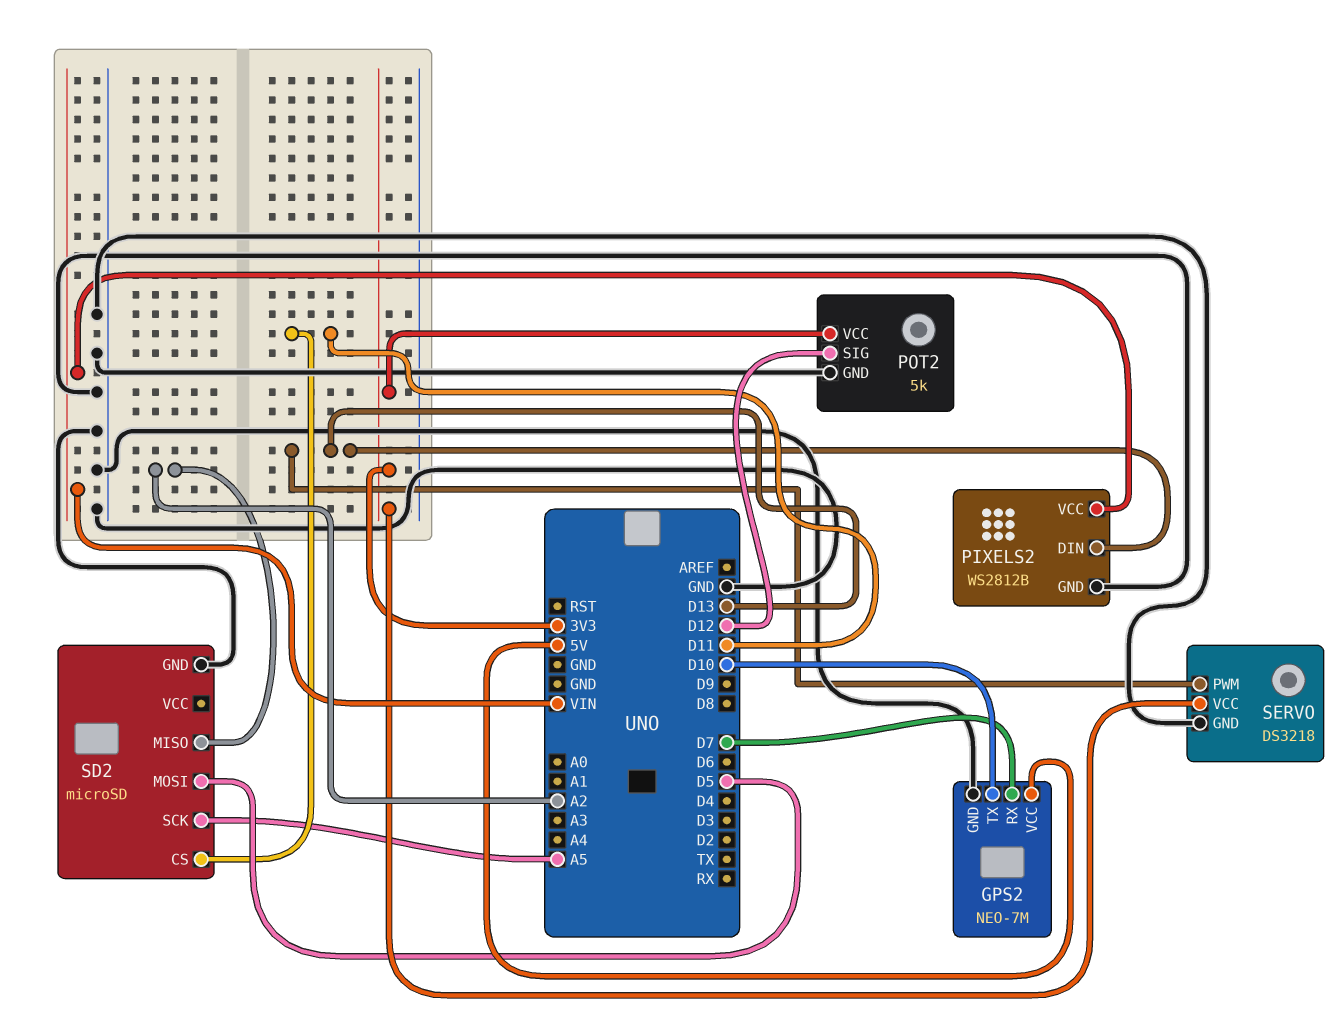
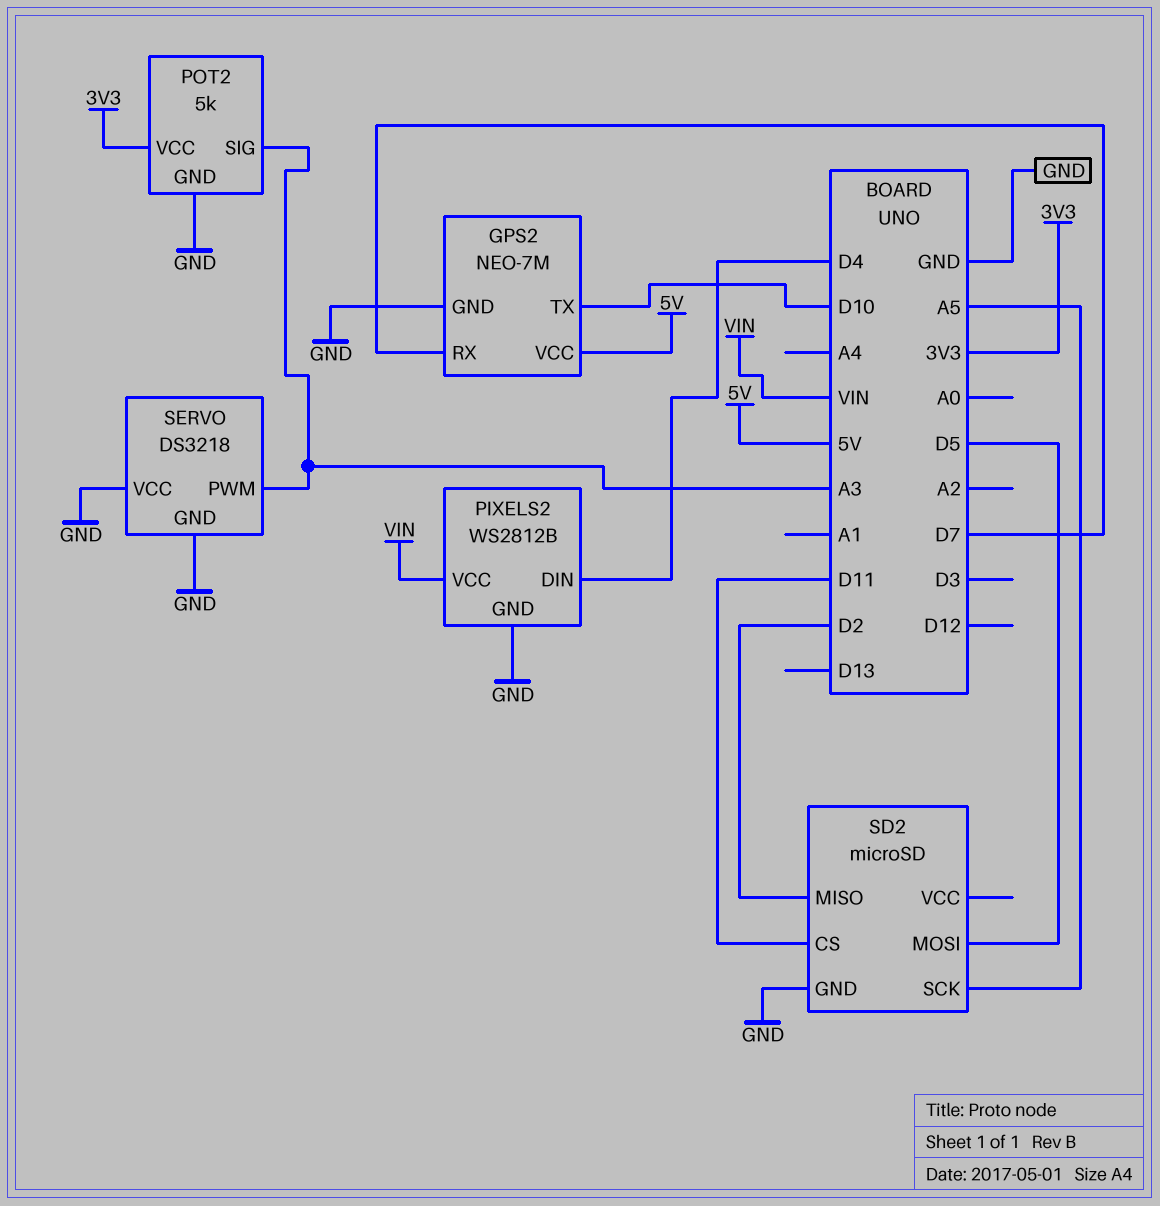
PIXELS2 pin DIN: D13 -> D4
POT2 pin SIG: D12 -> A3
SD2 pin MISO: A2 -> D2
SERVO pin PWM: D13 -> A3
SERVO pin VCC: 3V3 -> GND

